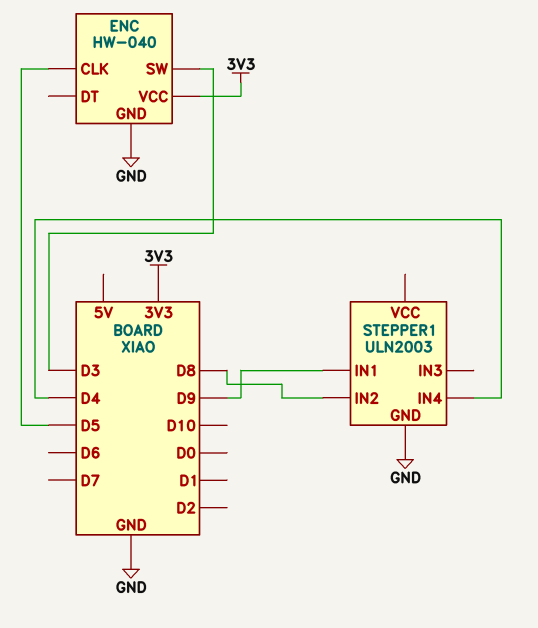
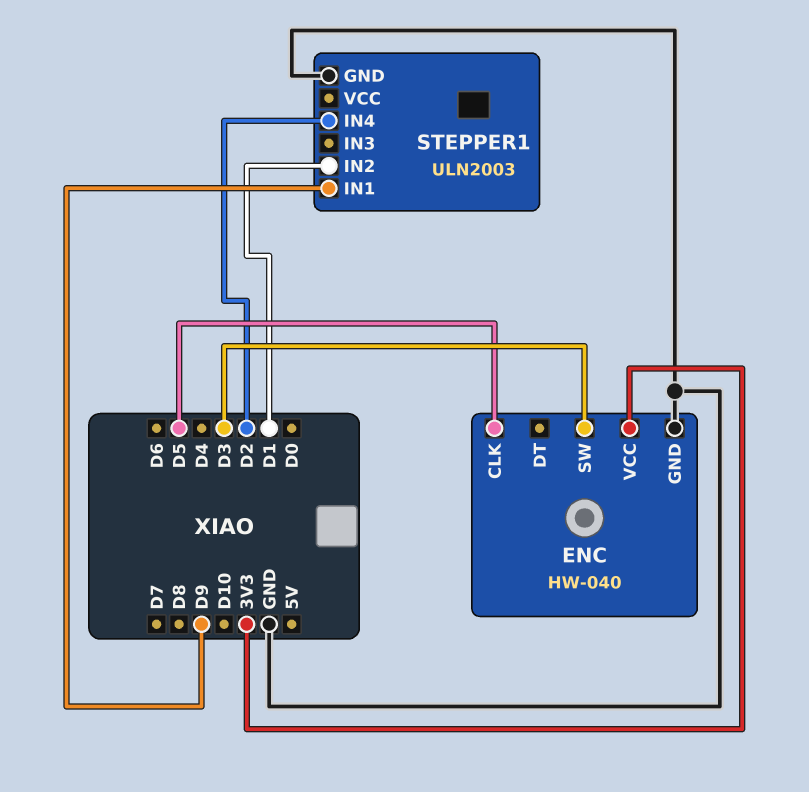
STEPPER1 pin IN2: D8 -> D1
STEPPER1 pin IN4: D4 -> D2

